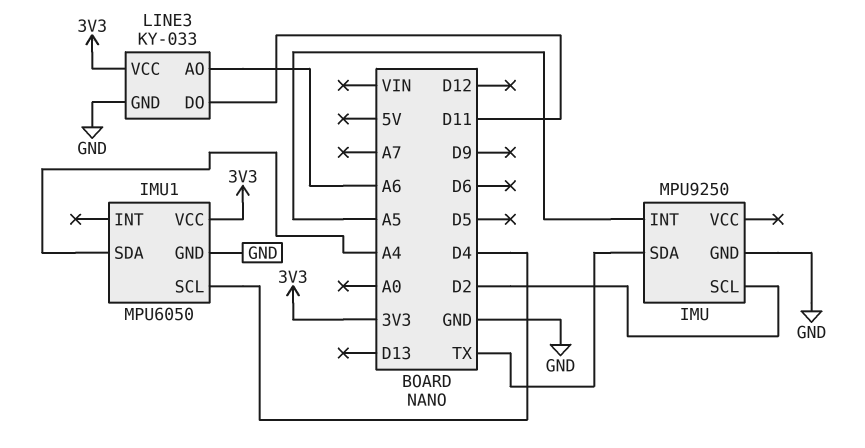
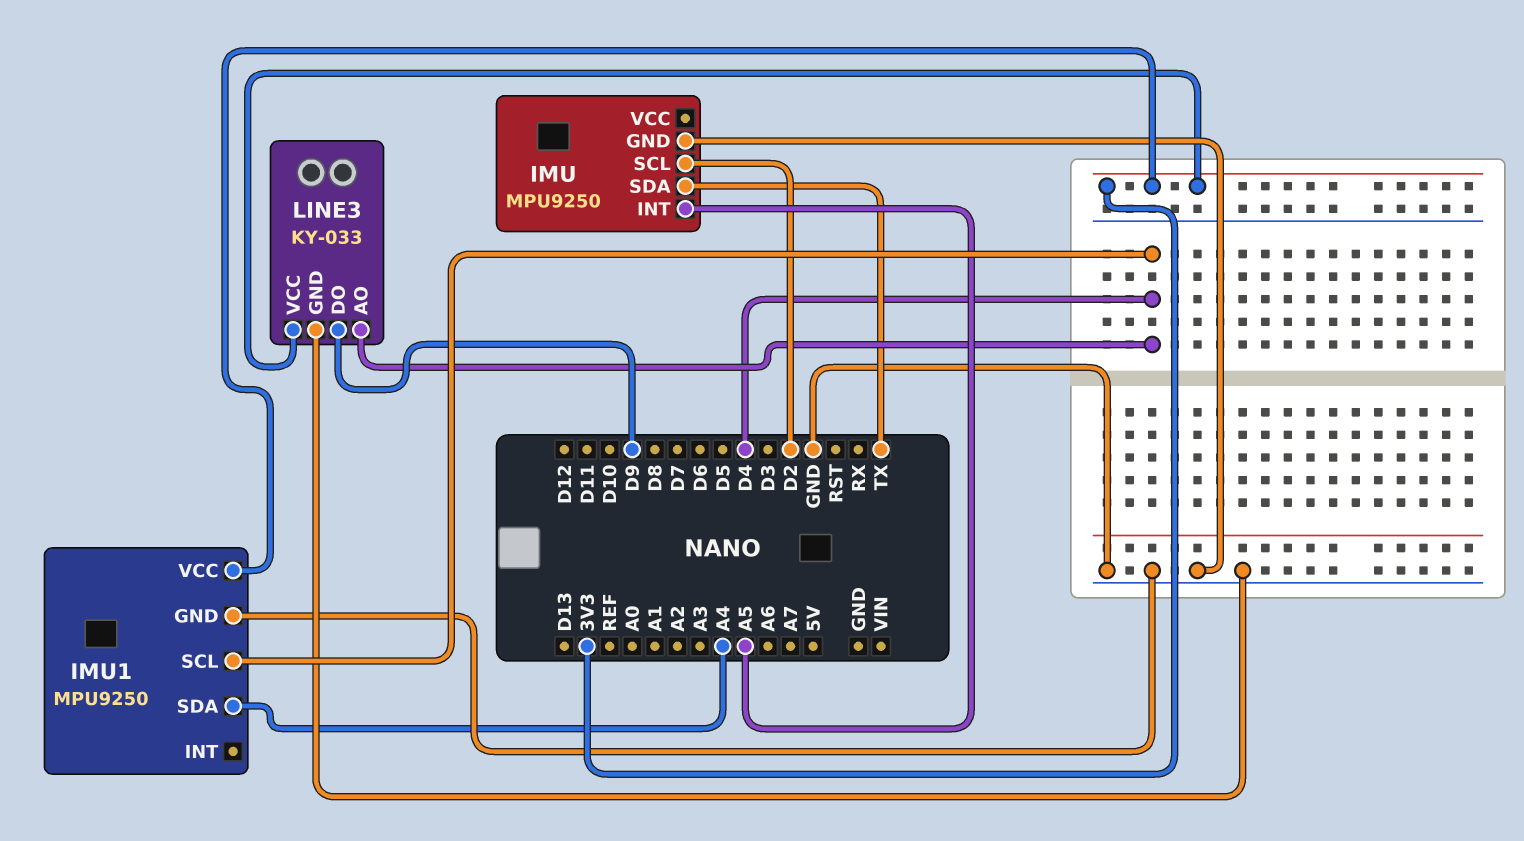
IMU1: MPU6050 -> MPU9250
LINE3 pin AO: A6 -> D4
LINE3 pin DO: D11 -> D9

